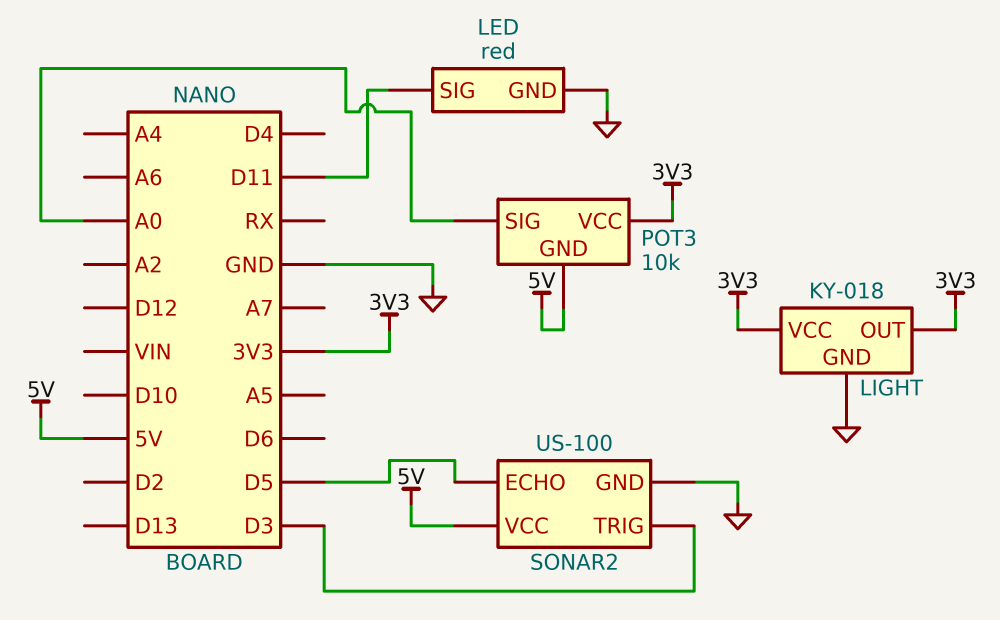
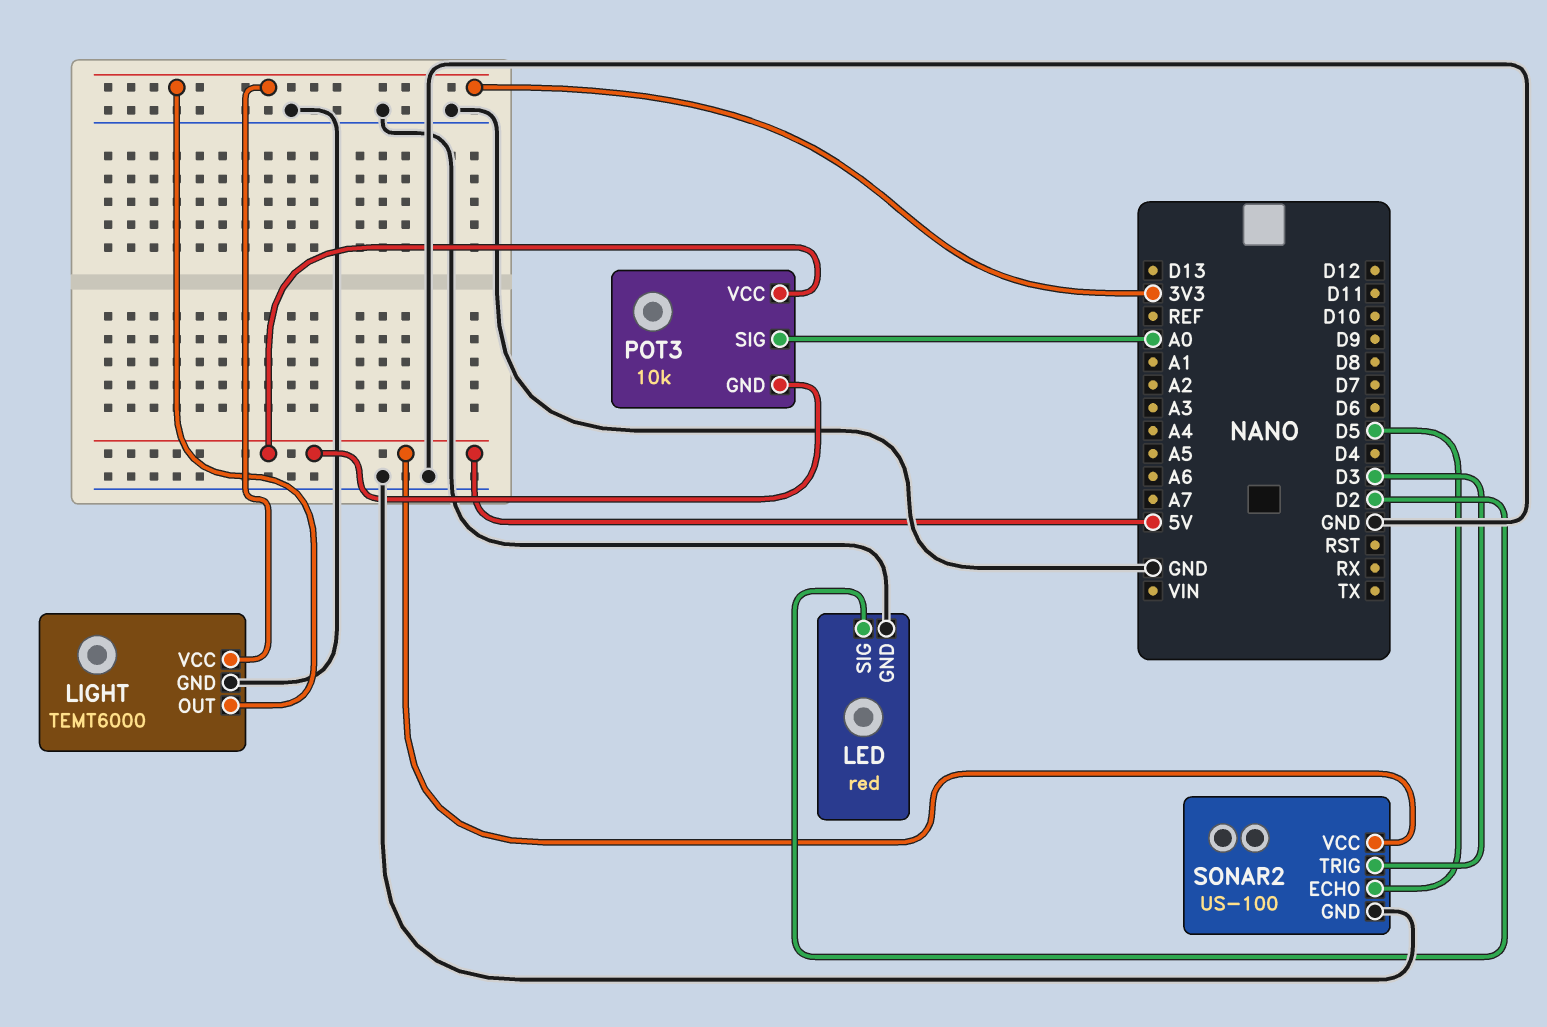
LED pin SIG: D11 -> D2
LIGHT: KY-018 -> TEMT6000
POT3 pin VCC: 3V3 -> 5V

